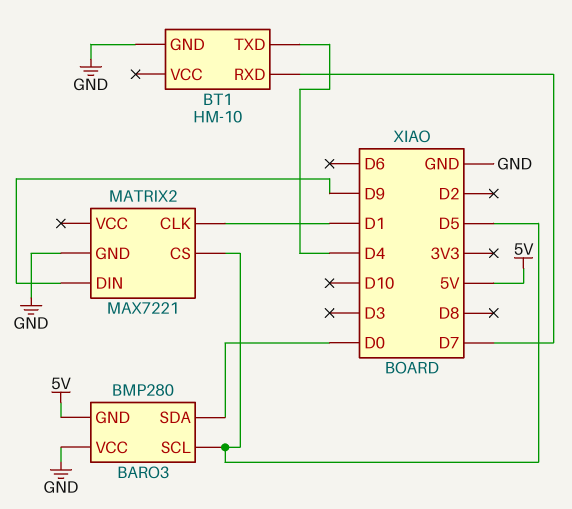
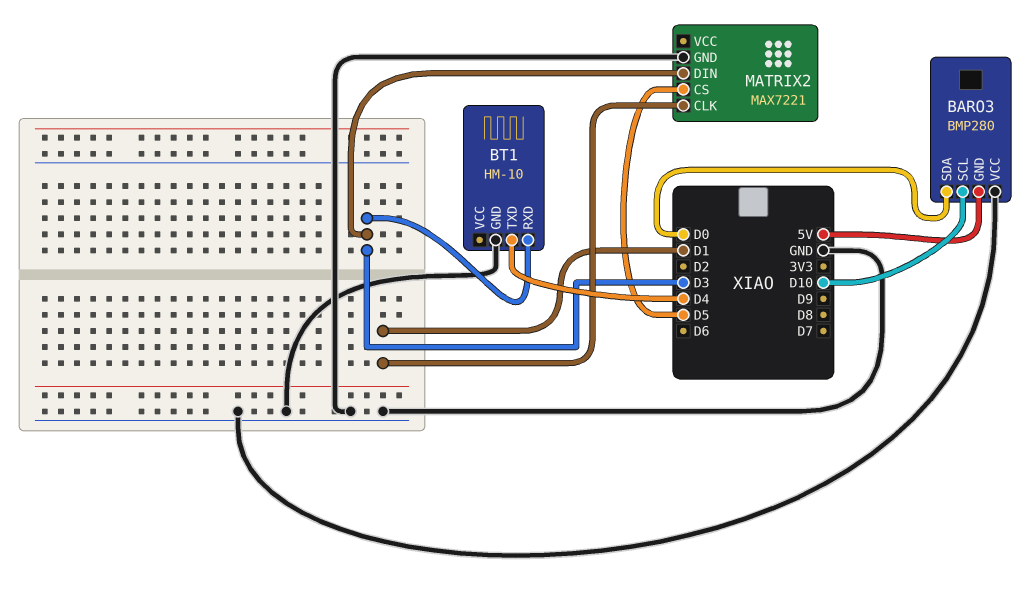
BARO3 pin SCL: D5 -> D10
BT1 pin RXD: D7 -> D3
MATRIX2 pin DIN: D9 -> D3

